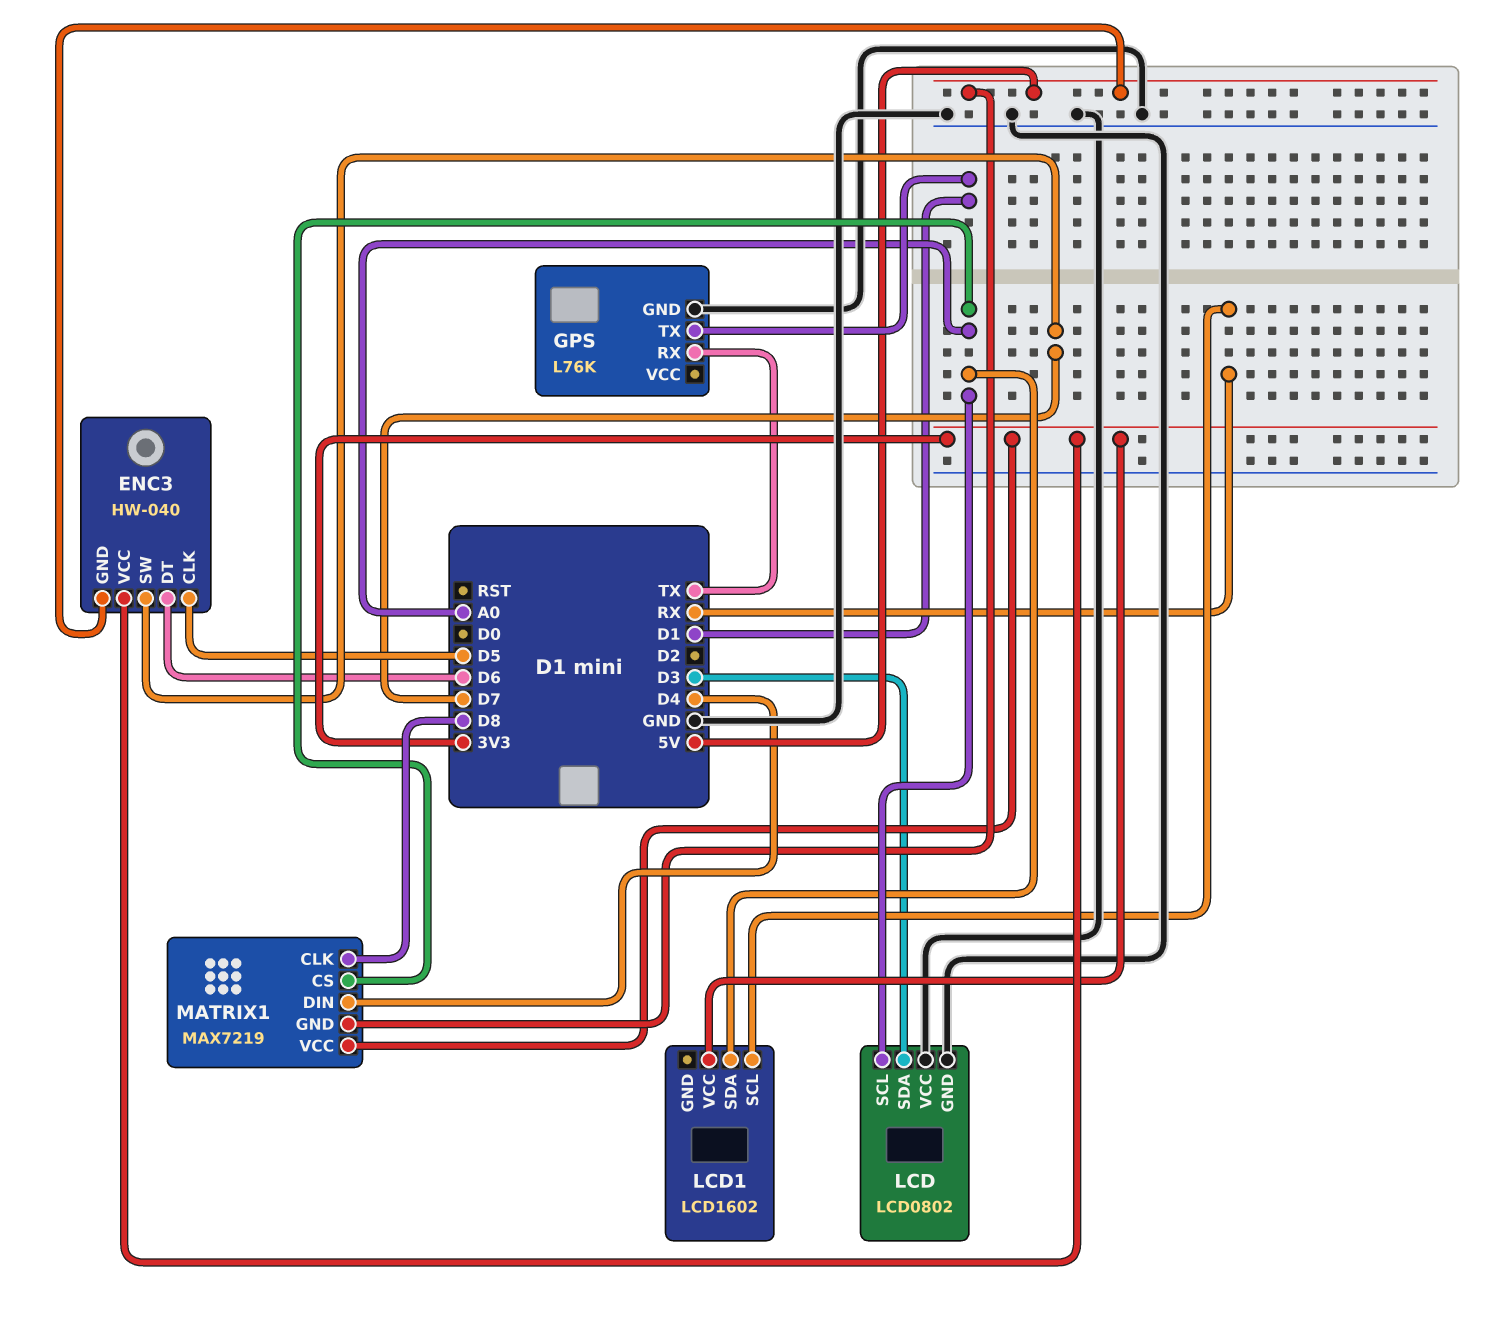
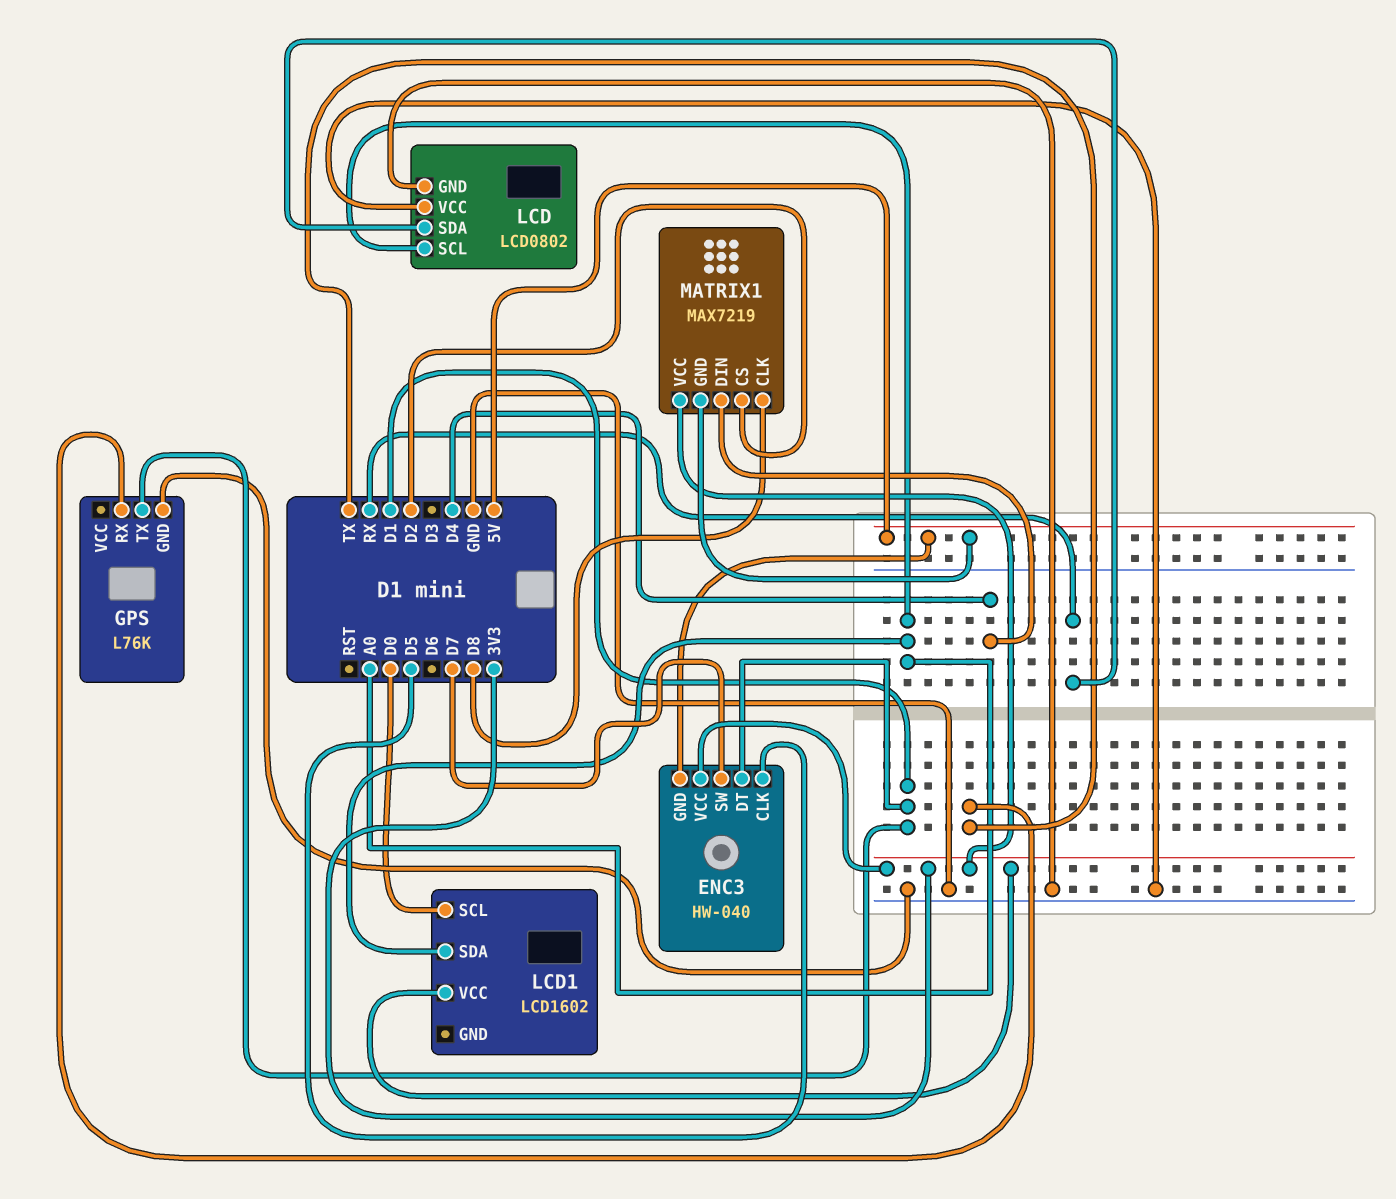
ENC3 pin DT: D6 -> D1
LCD pin SDA: D3 -> RX
LCD1 pin SCL: RX -> D0
MATRIX1 pin CS: A0 -> D2

